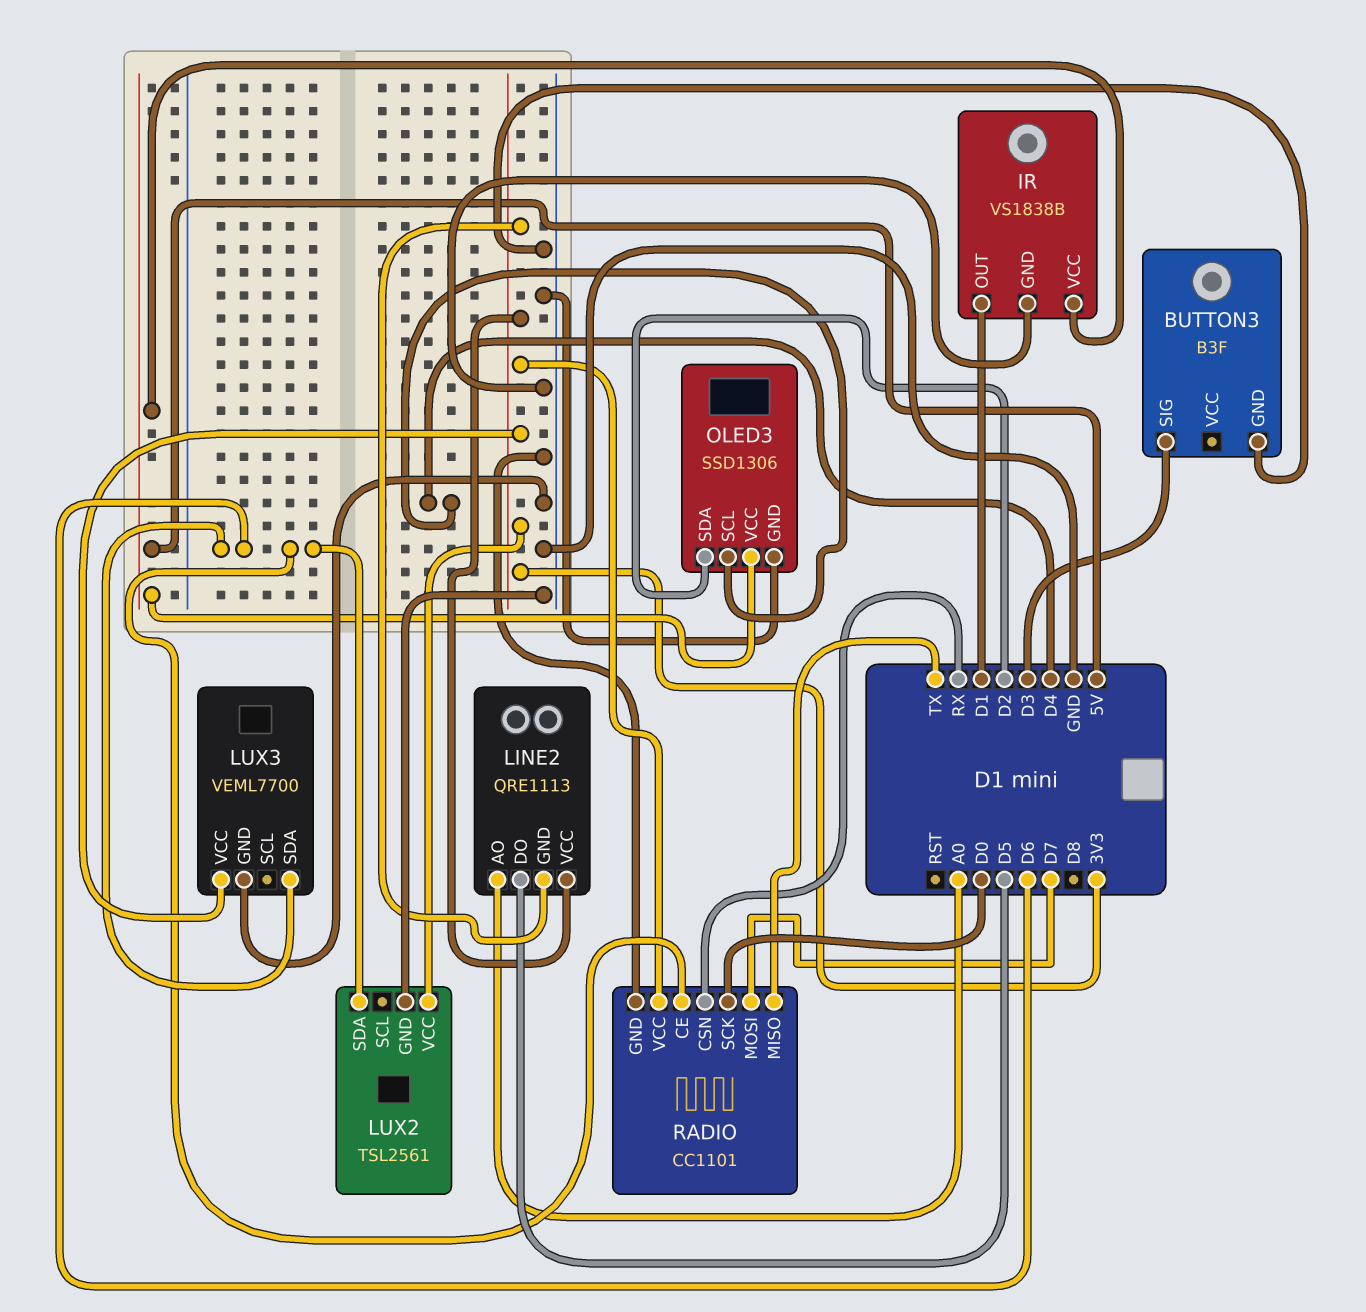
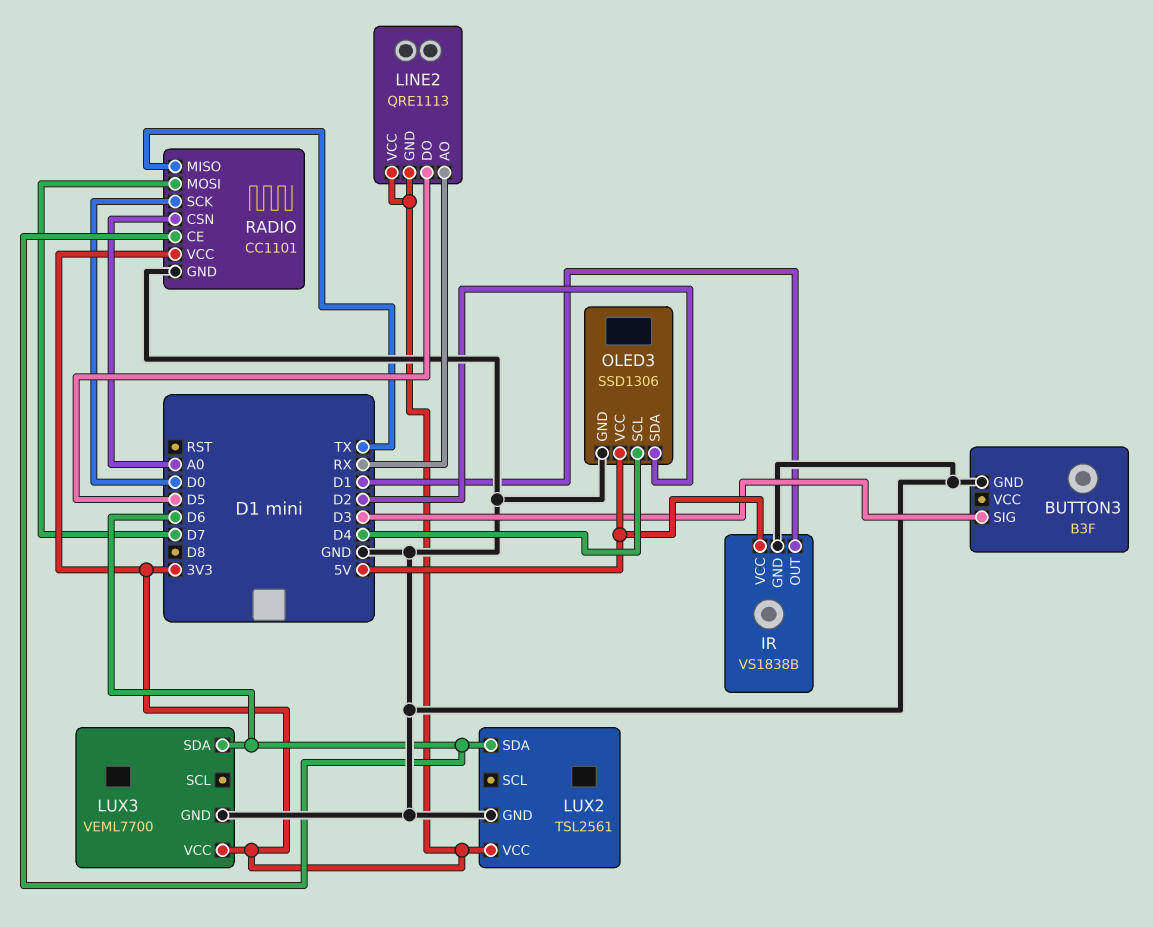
LINE2 pin AO: A0 -> RX
RADIO pin CSN: RX -> A0

